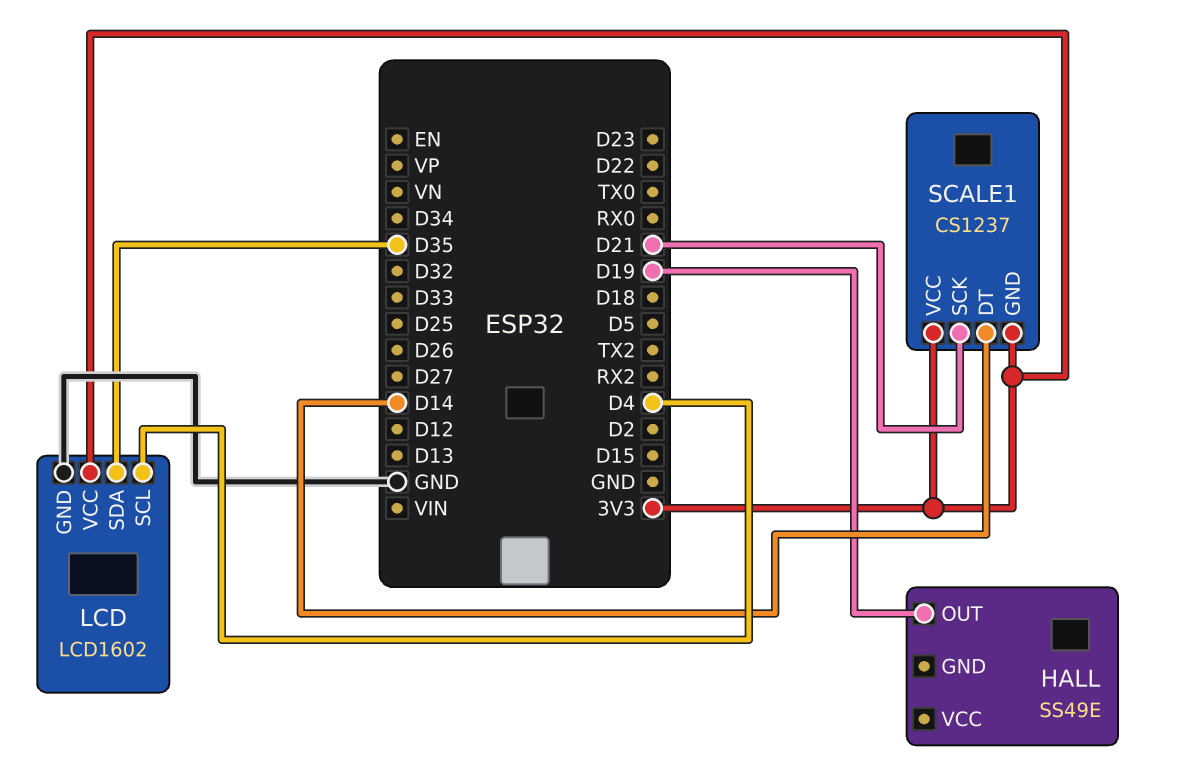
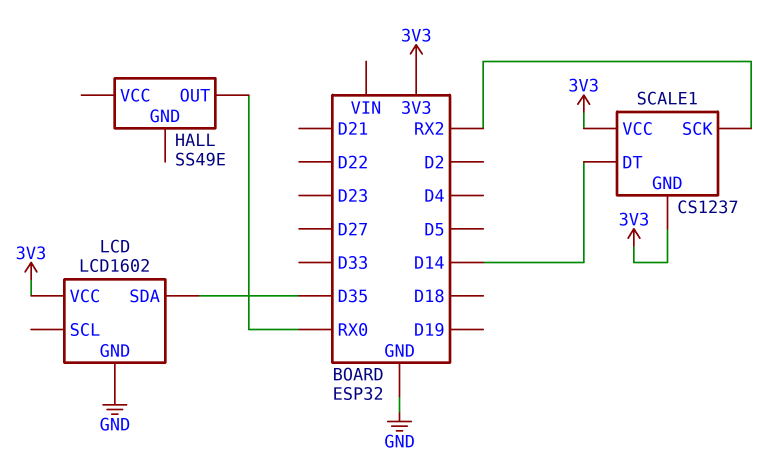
HALL pin OUT: D19 -> RX0
LCD pin SCL: D4 -> none
SCALE1 pin SCK: D21 -> RX2

